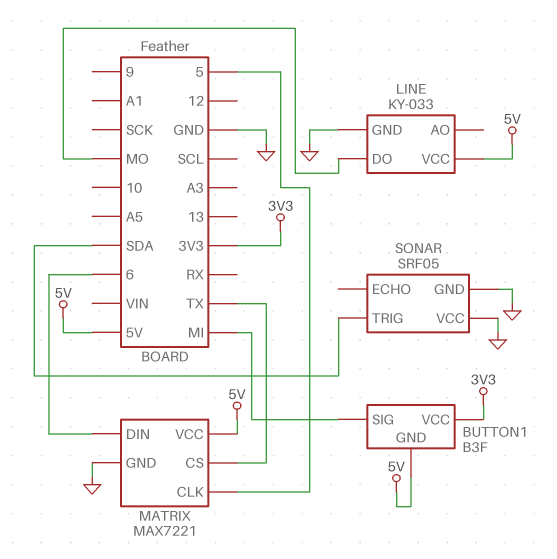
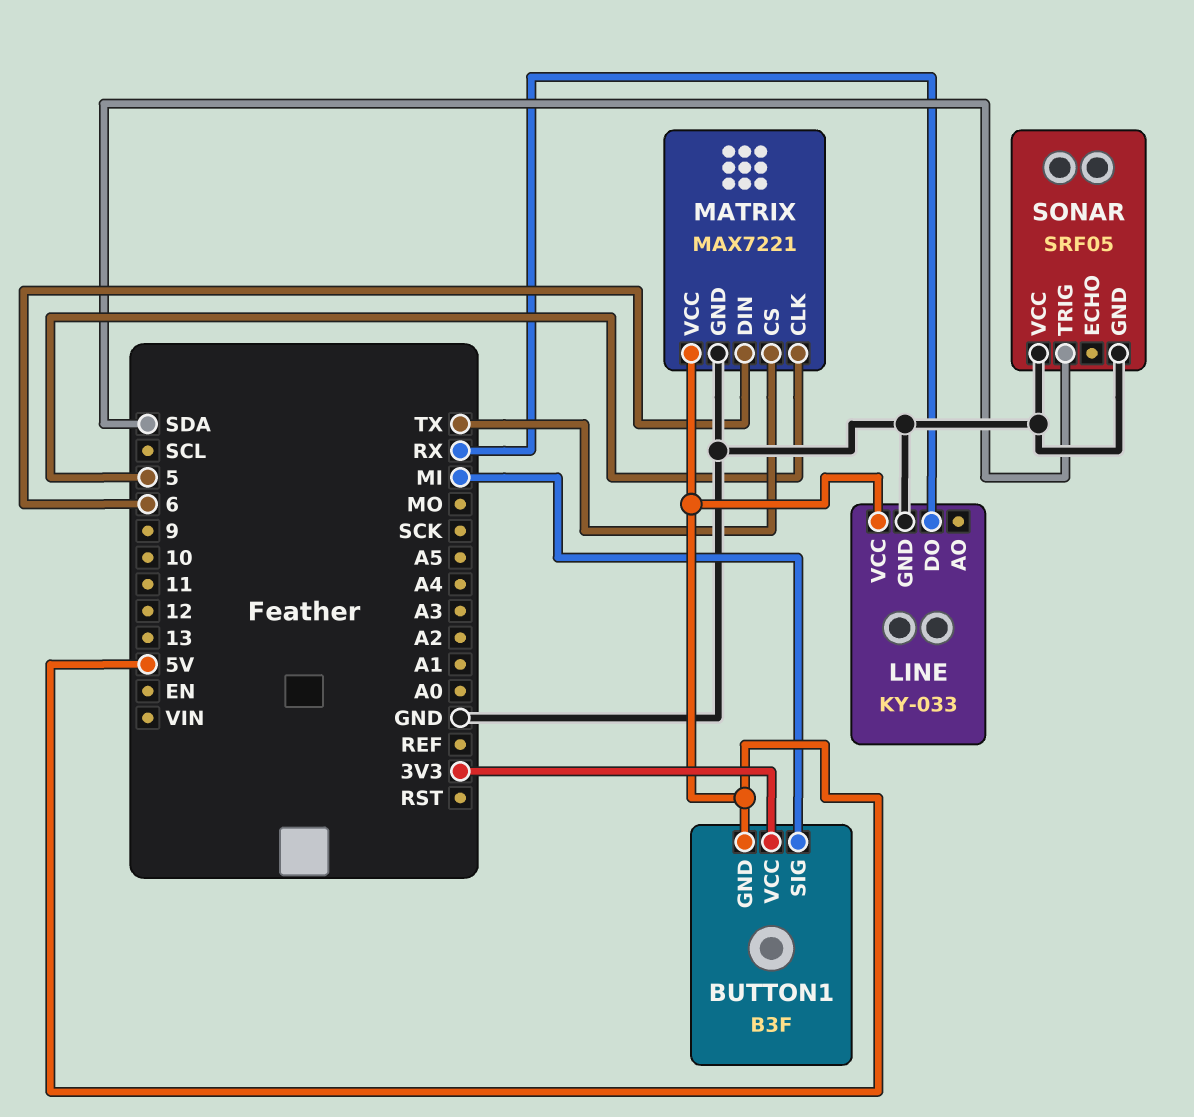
LINE pin DO: MO -> RX

